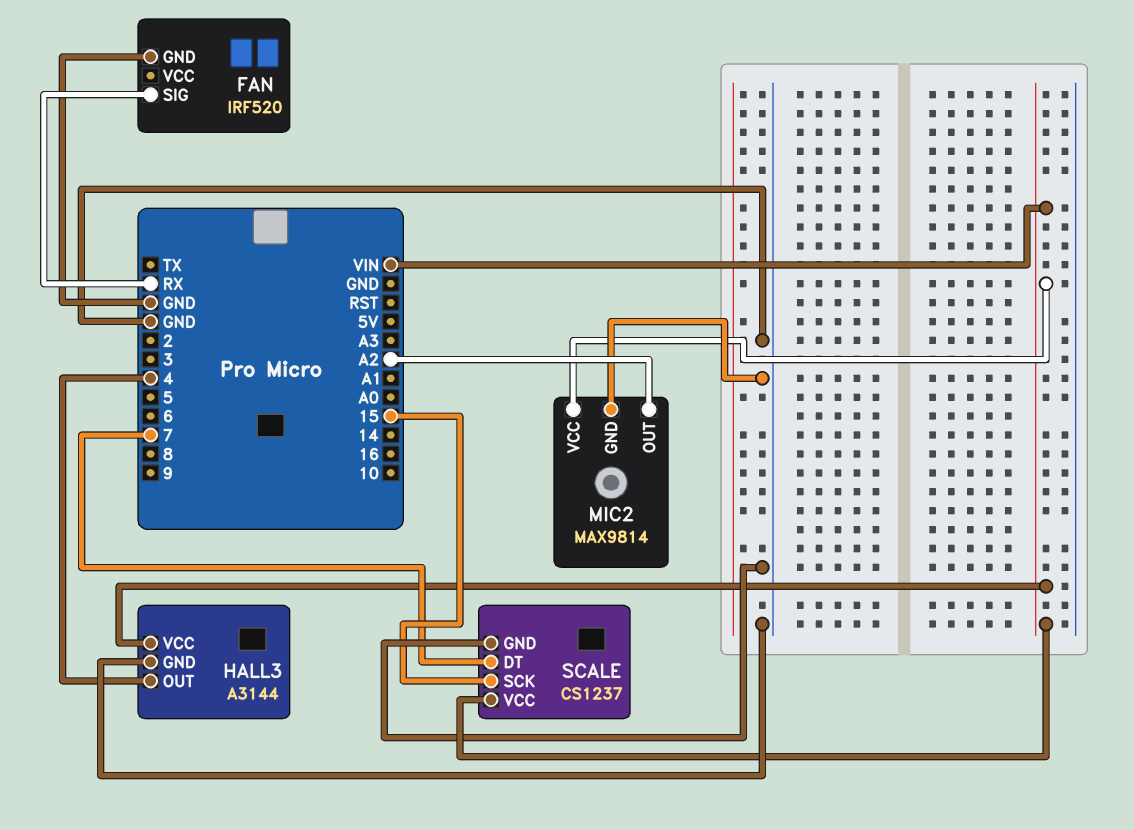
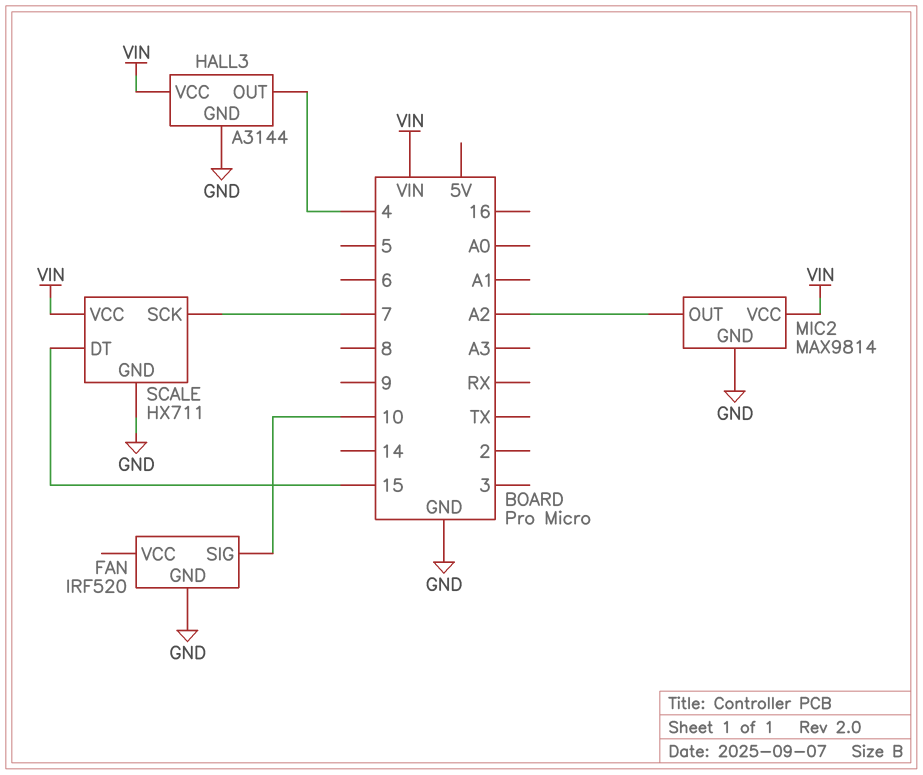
FAN pin SIG: RX -> 10
SCALE: CS1237 -> HX711
SCALE pin DT: 7 -> 15
SCALE pin SCK: 15 -> 7

